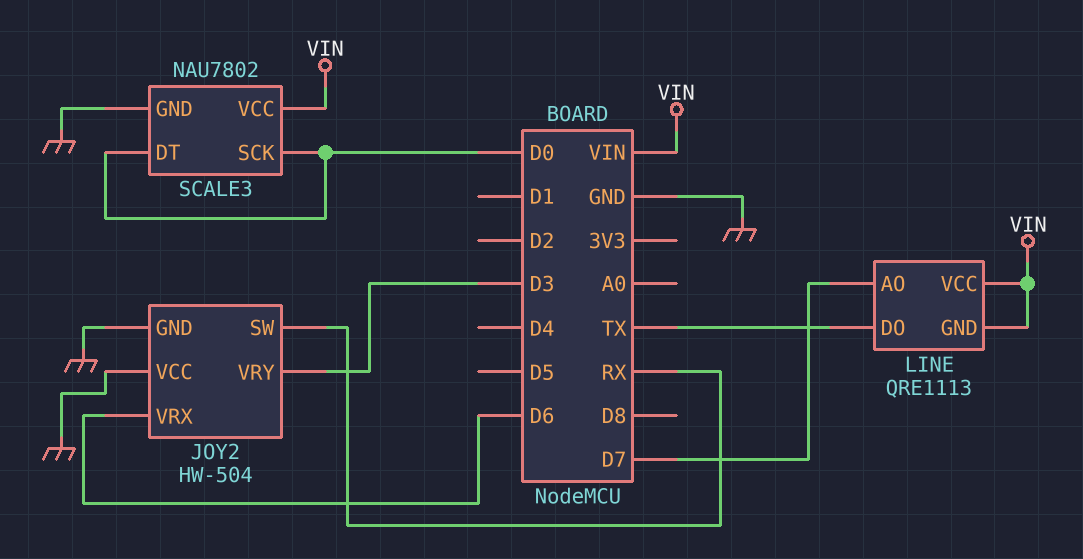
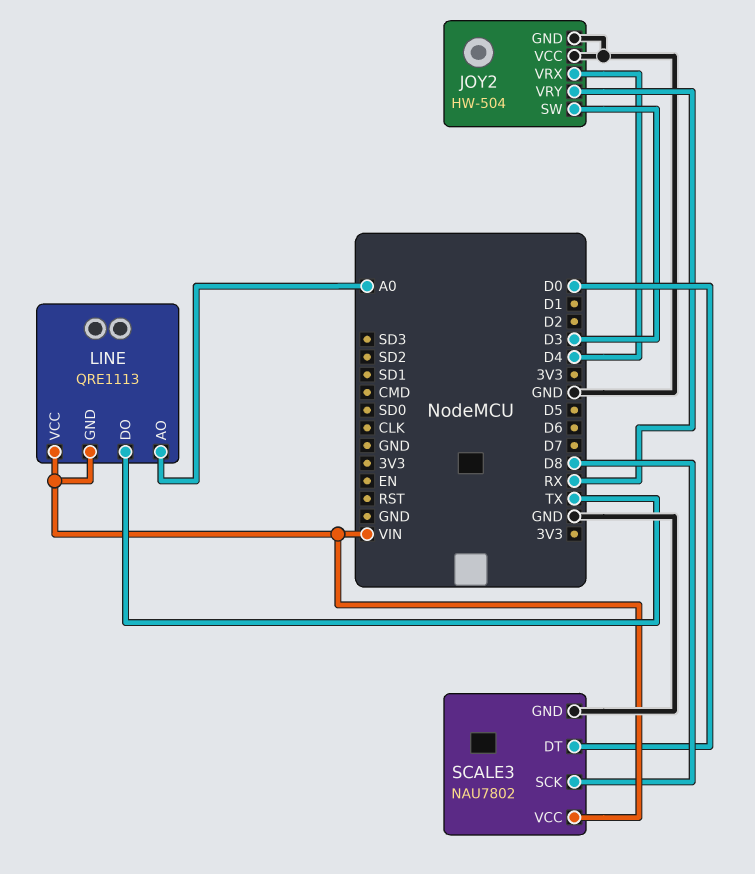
JOY2 pin SW: RX -> D3
JOY2 pin VRX: D6 -> D4
JOY2 pin VRY: D3 -> RX
LINE pin AO: D7 -> A0
SCALE3 pin SCK: D0 -> D8

